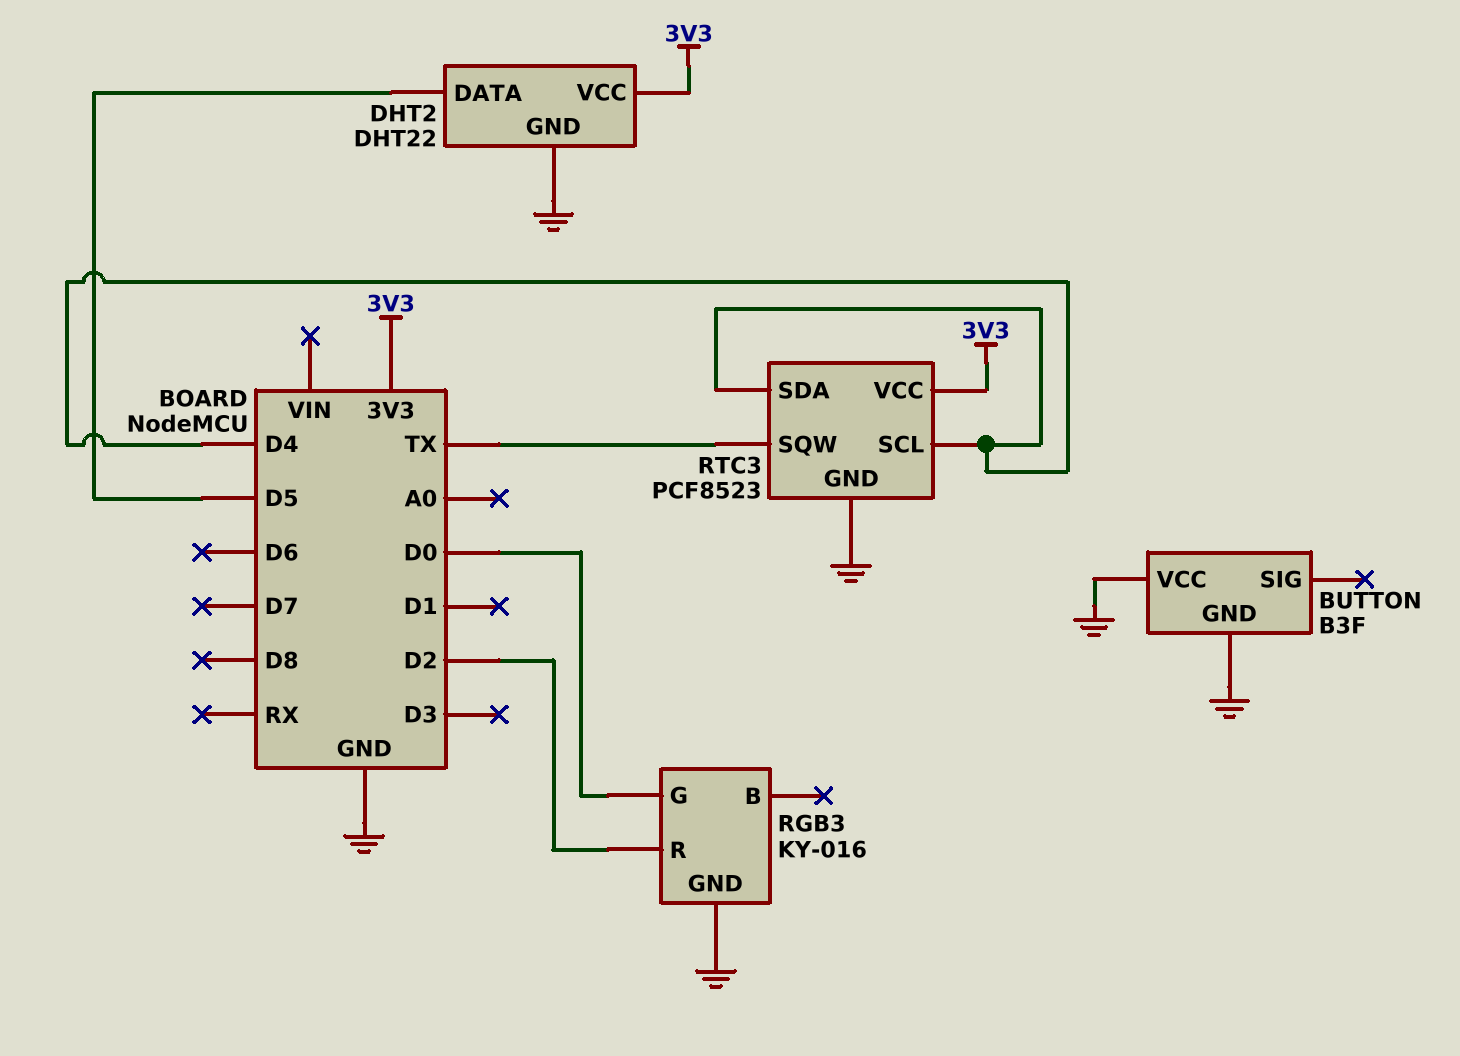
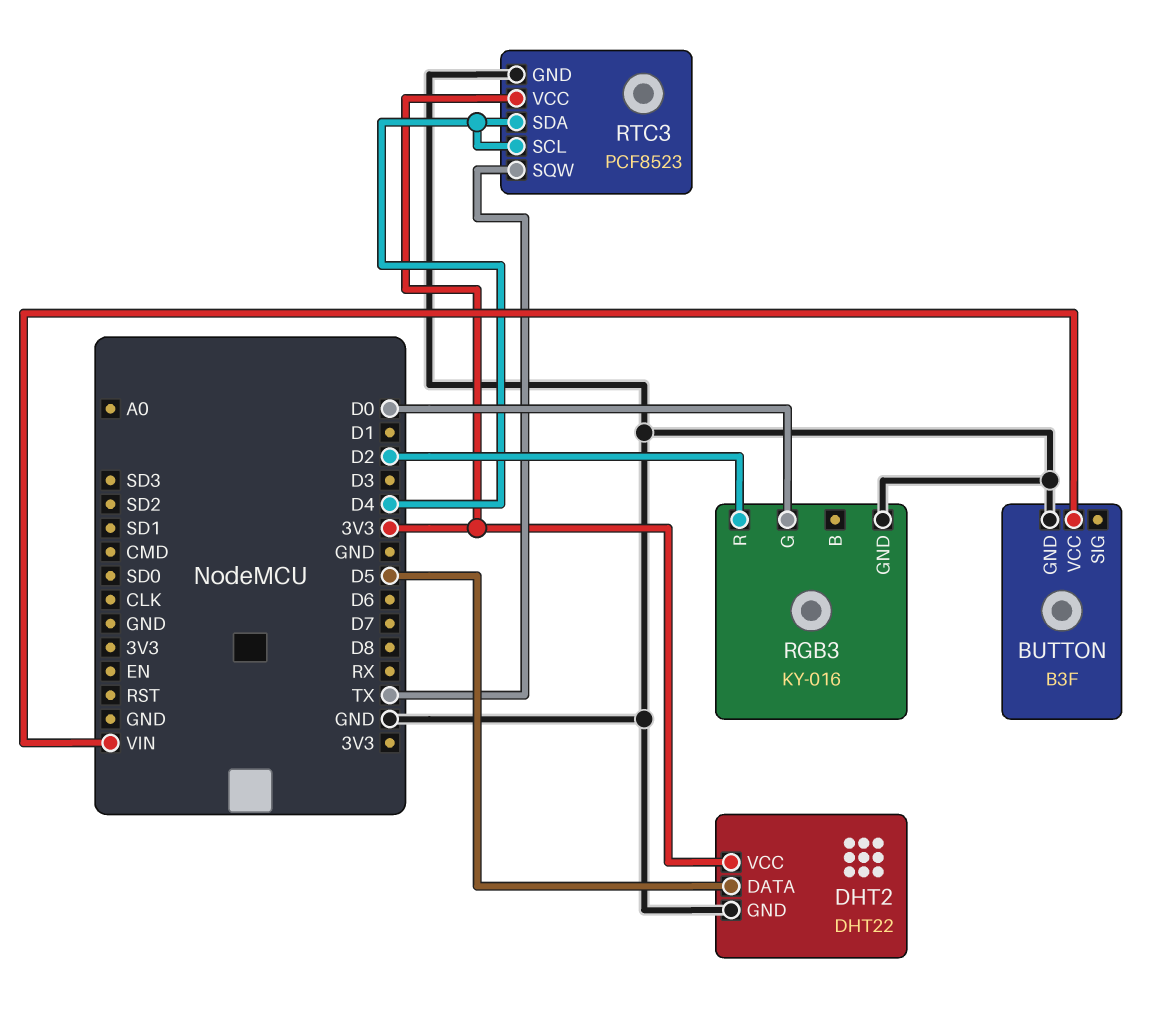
BUTTON pin VCC: GND -> VIN

